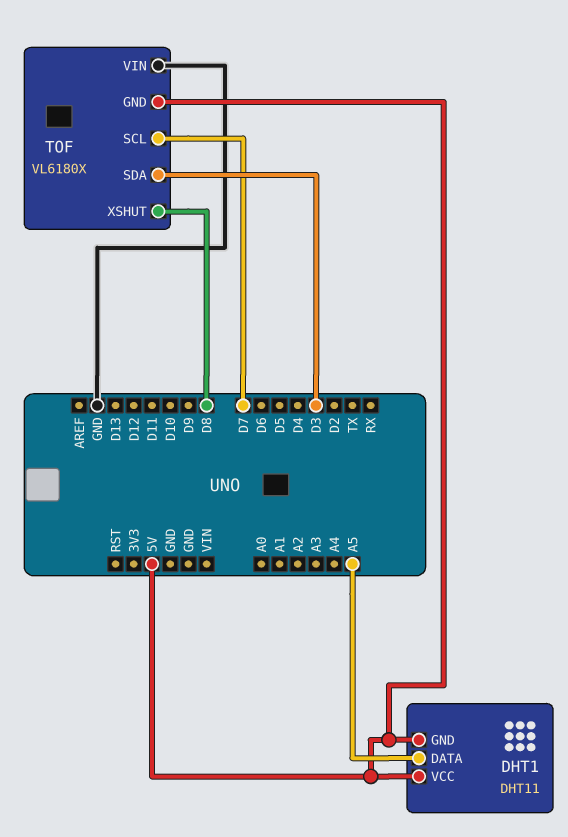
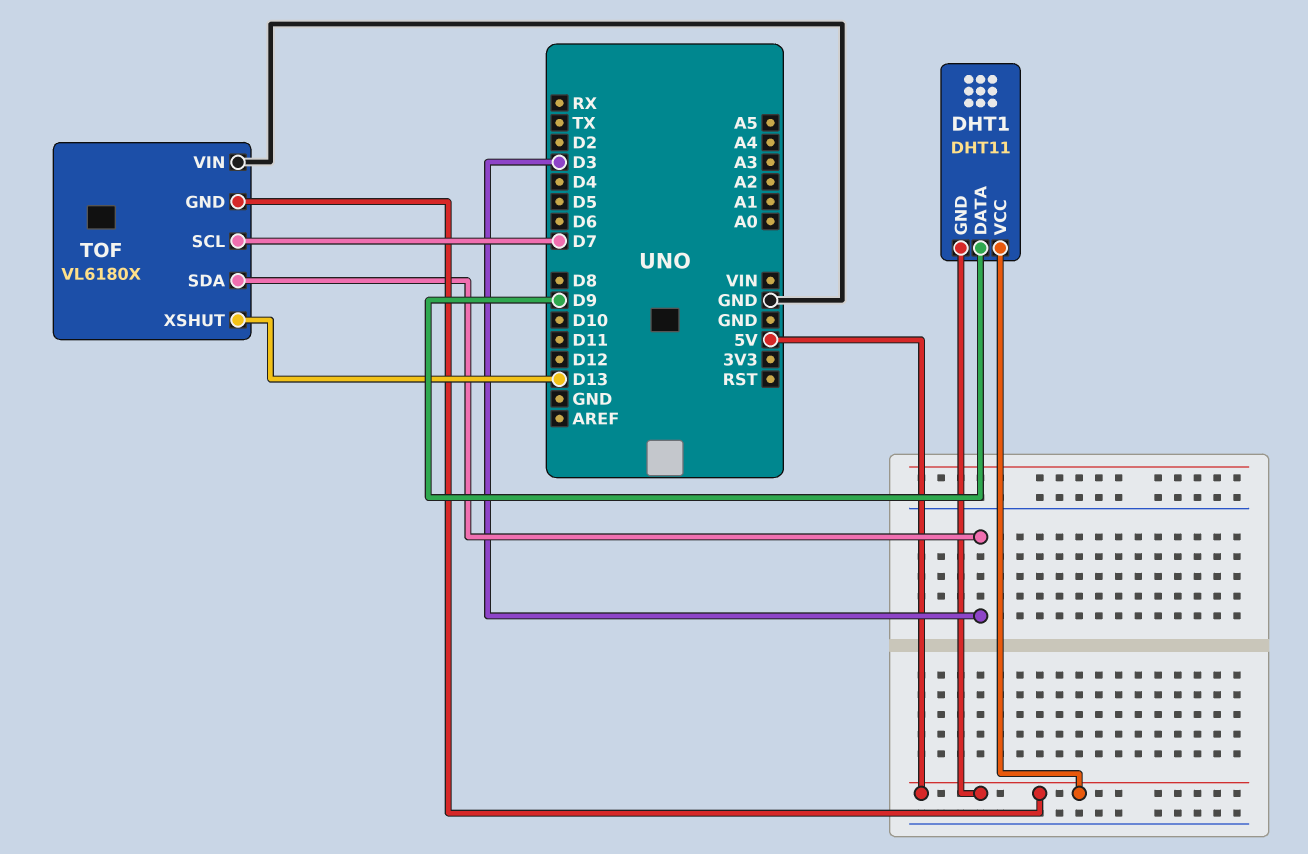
DHT1 pin DATA: A5 -> D9
TOF pin XSHUT: D8 -> D13

